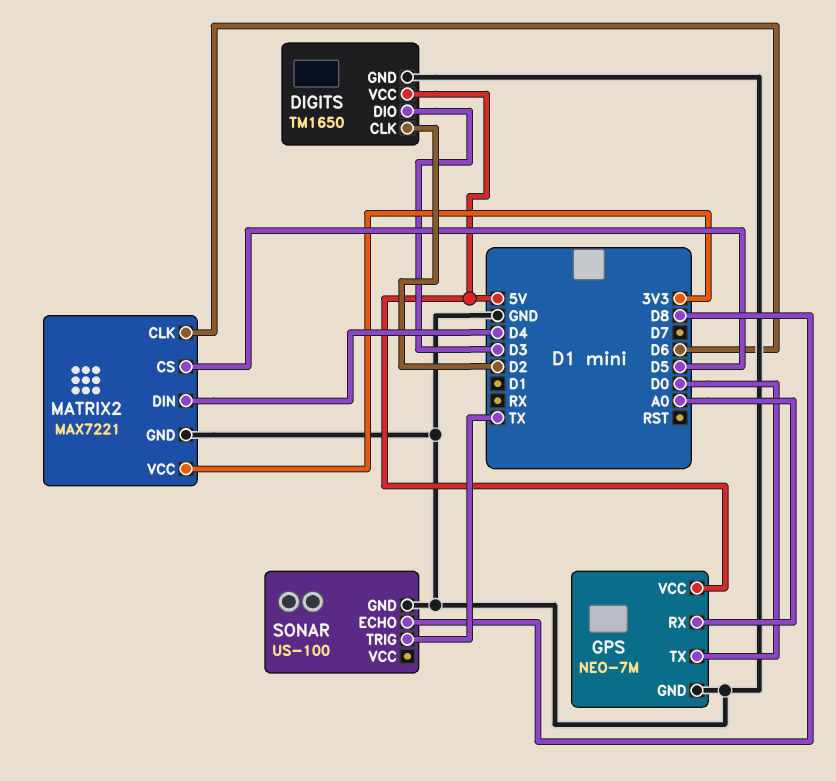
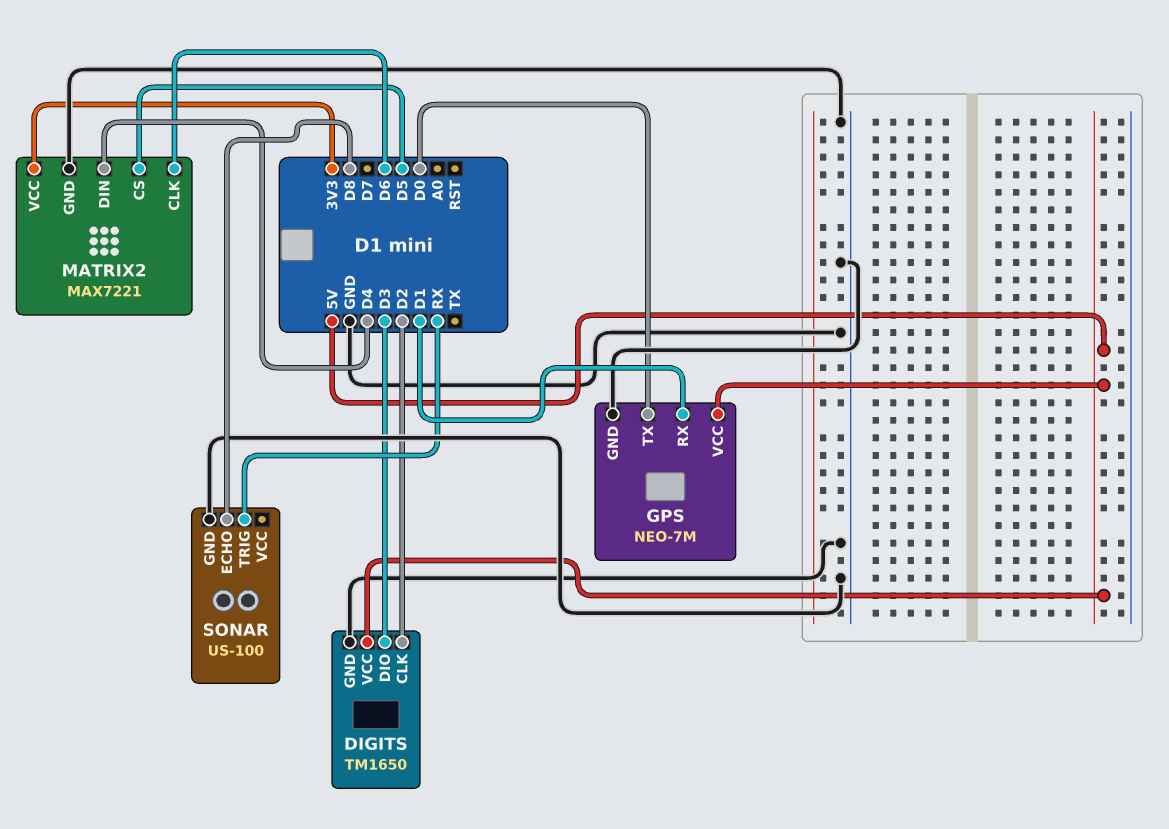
GPS pin RX: A0 -> D1
SONAR pin TRIG: TX -> RX

